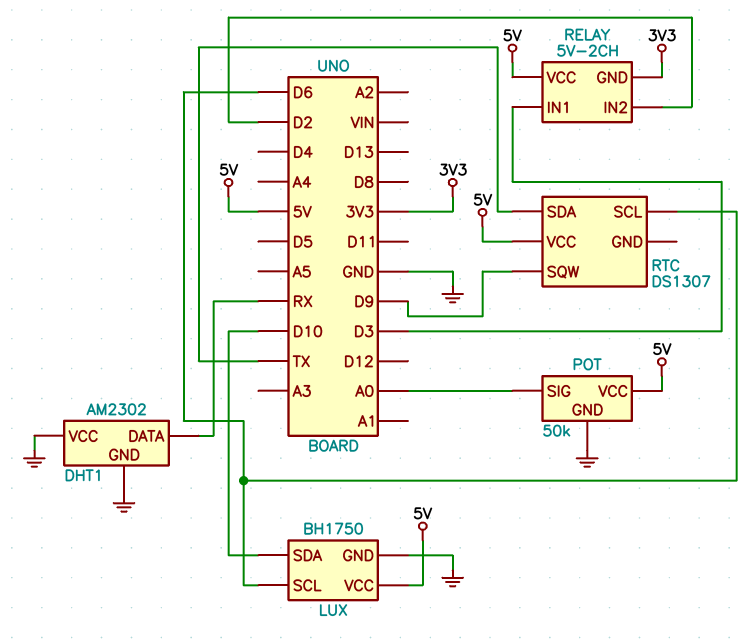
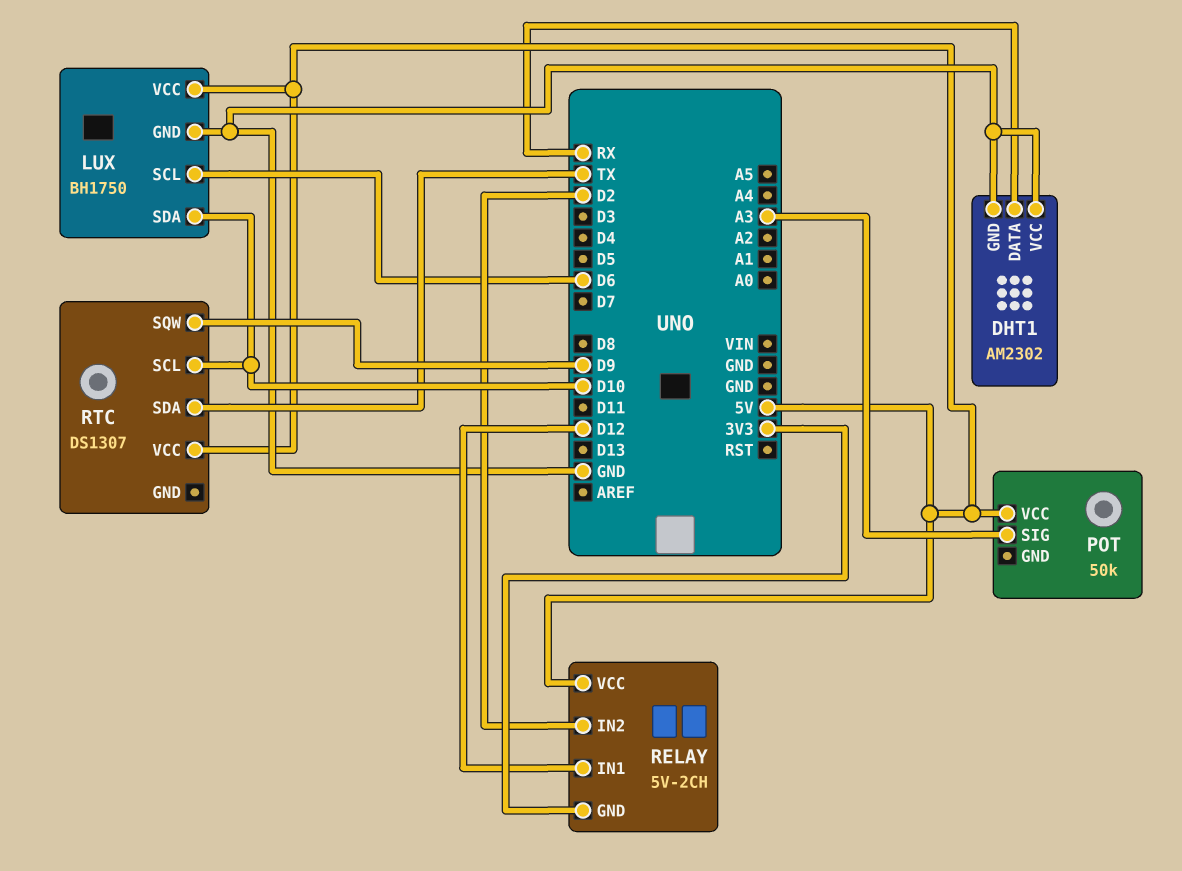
POT pin GND: GND -> none
POT pin SIG: A0 -> A3
RELAY pin IN1: D3 -> D12
RTC pin SCL: D6 -> D10

